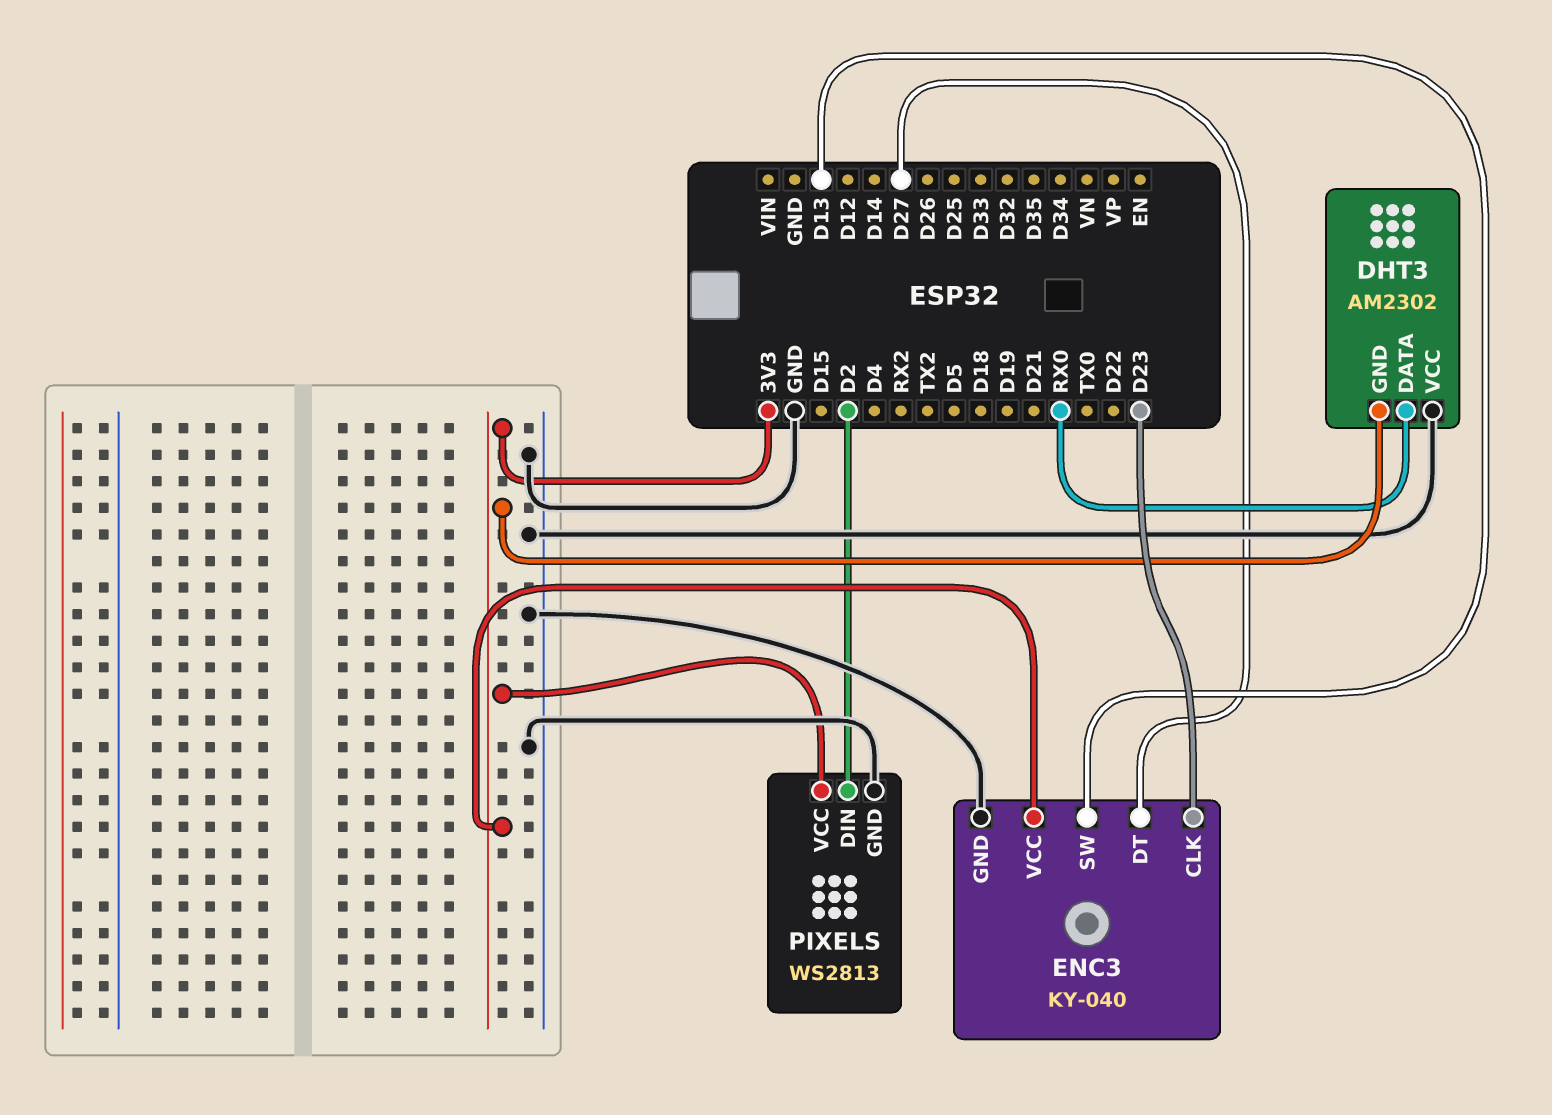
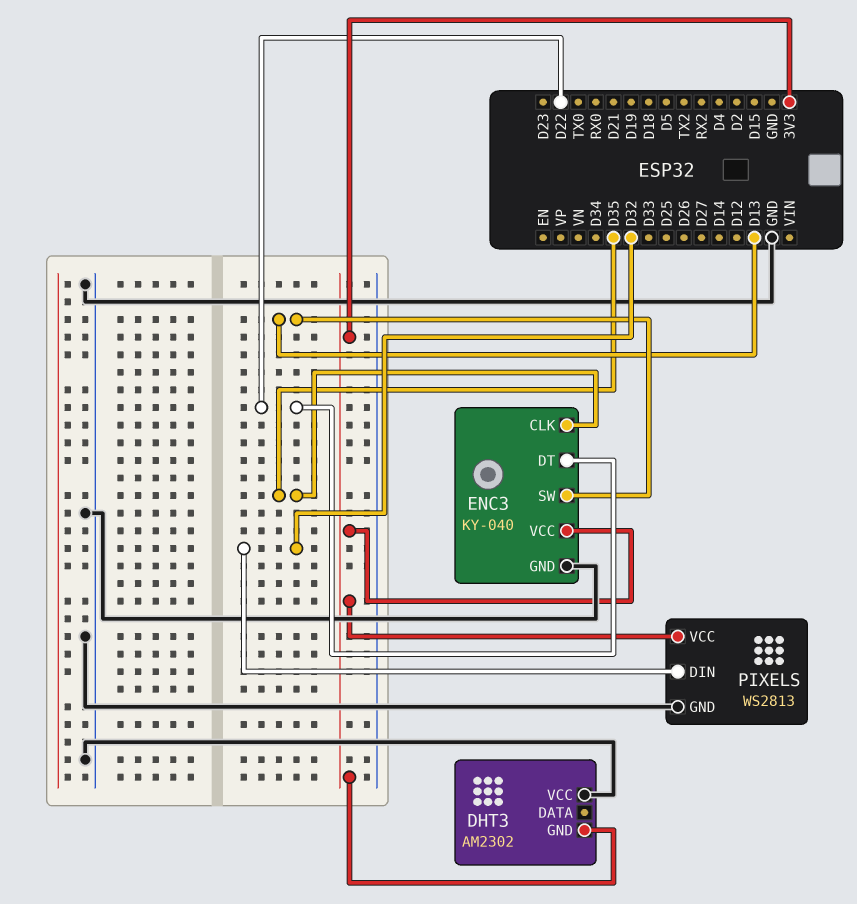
DHT3 pin DATA: RX0 -> none
ENC3 pin CLK: D23 -> D35
ENC3 pin DT: D27 -> D22
PIXELS pin DIN: D2 -> D32

